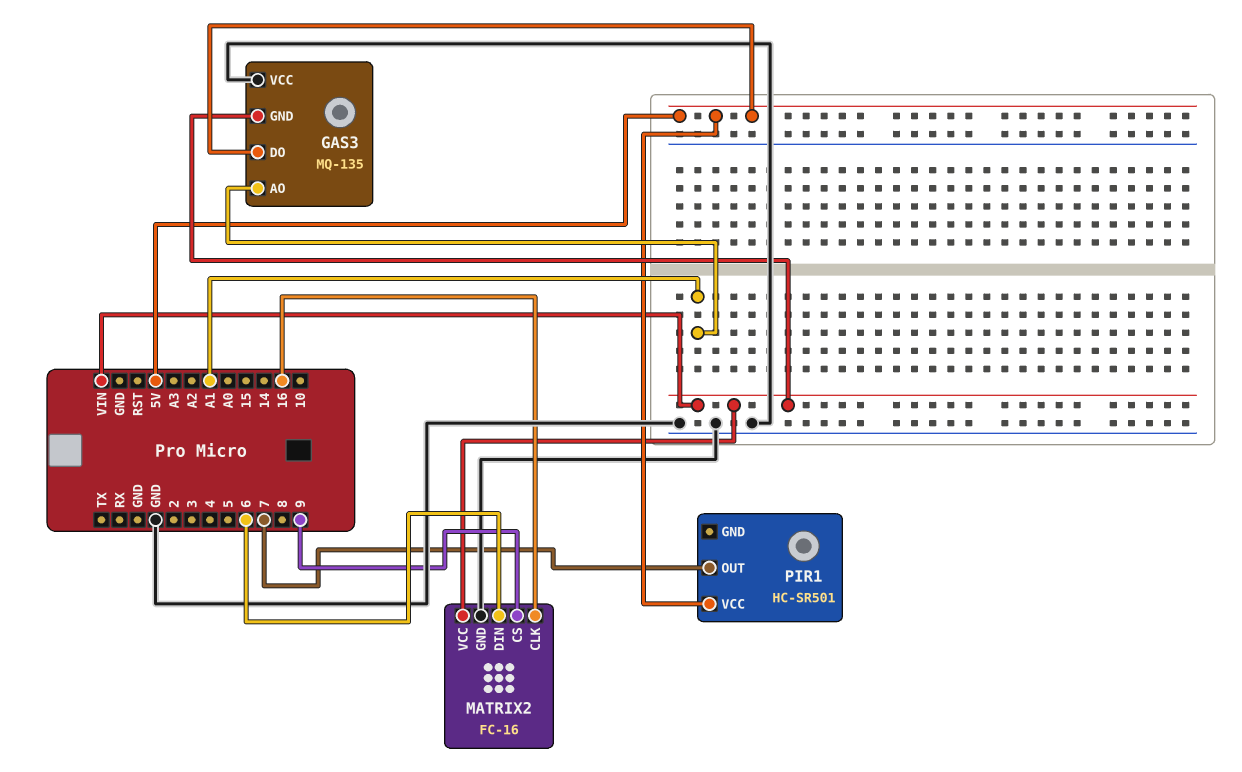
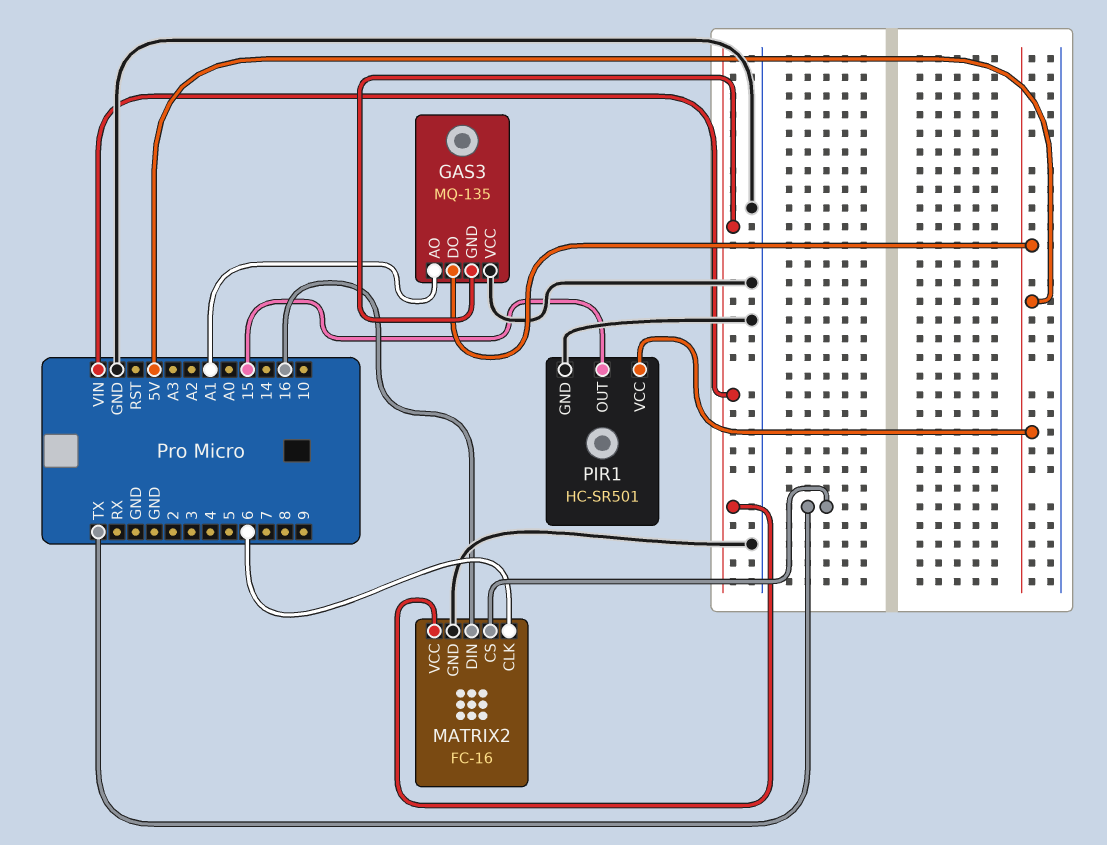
MATRIX2 pin CLK: 16 -> 6
MATRIX2 pin CS: 9 -> TX
MATRIX2 pin DIN: 6 -> 16
PIR1 pin GND: none -> GND
PIR1 pin OUT: 7 -> 15

